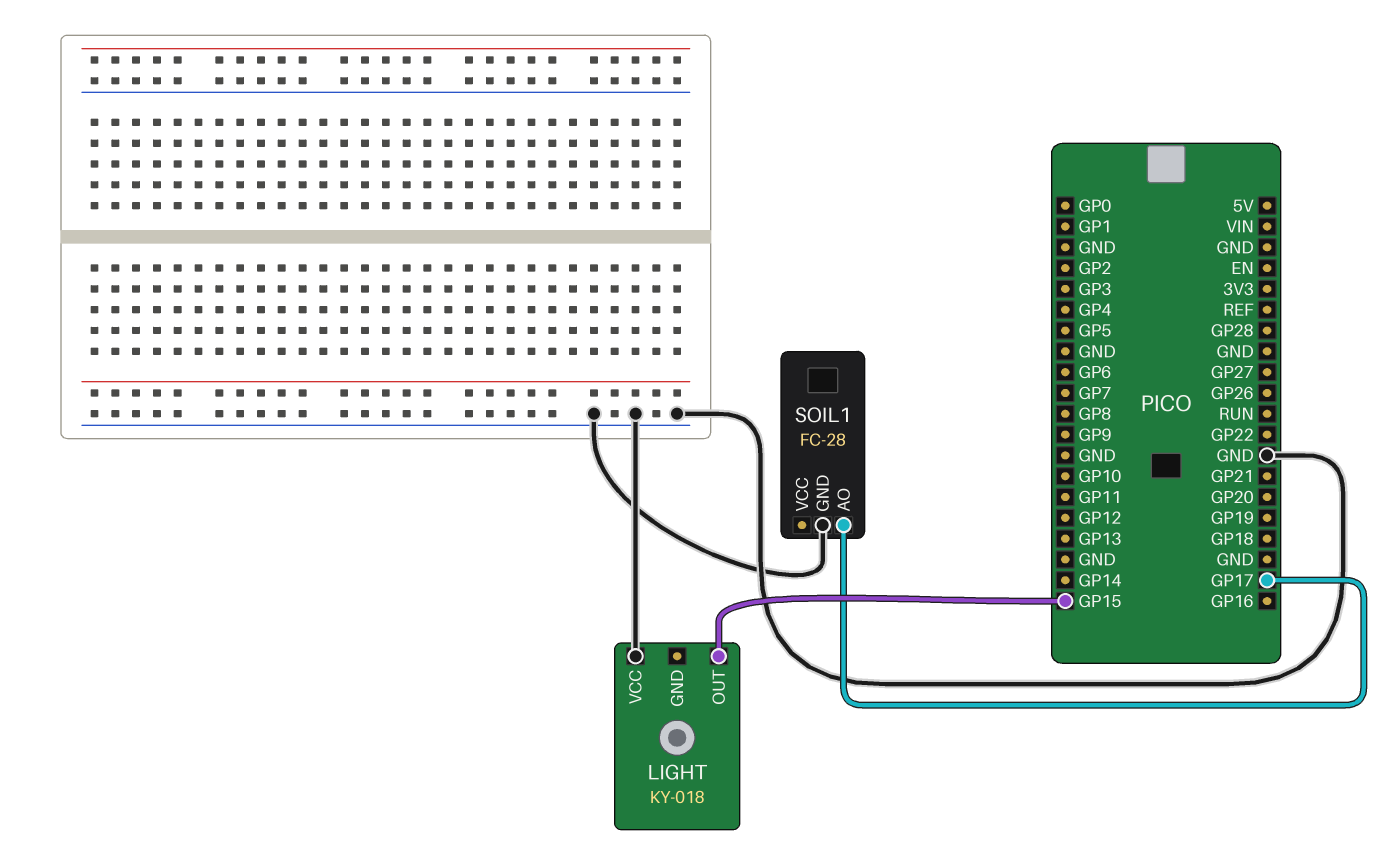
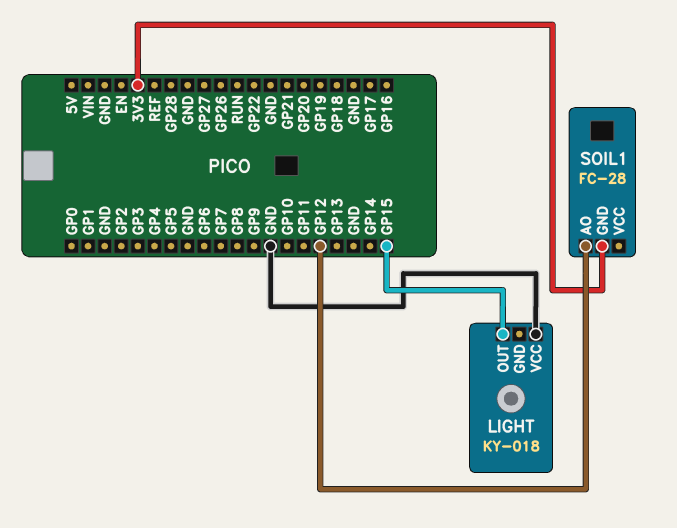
SOIL1 pin AO: GP17 -> GP12
SOIL1 pin GND: GND -> 3V3

